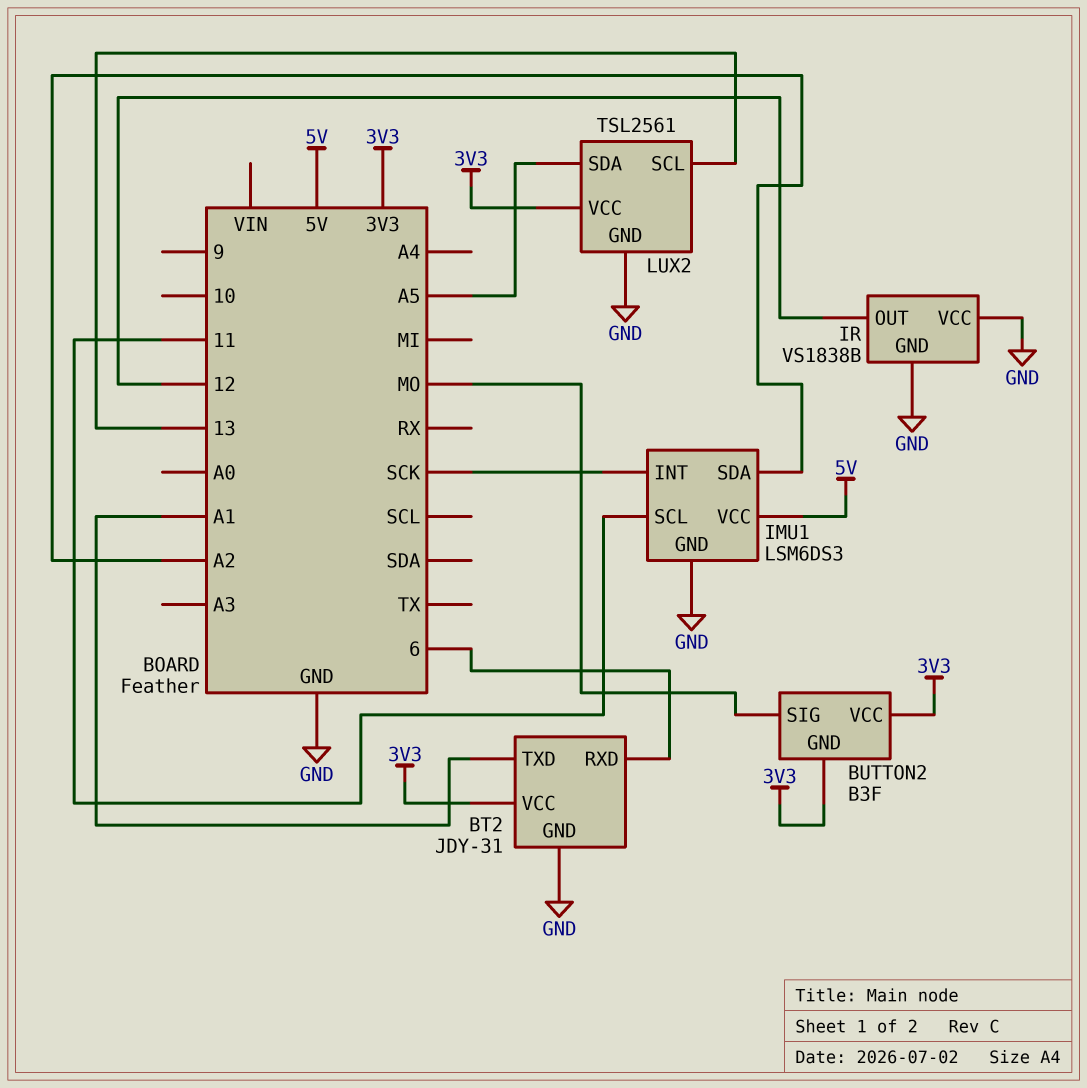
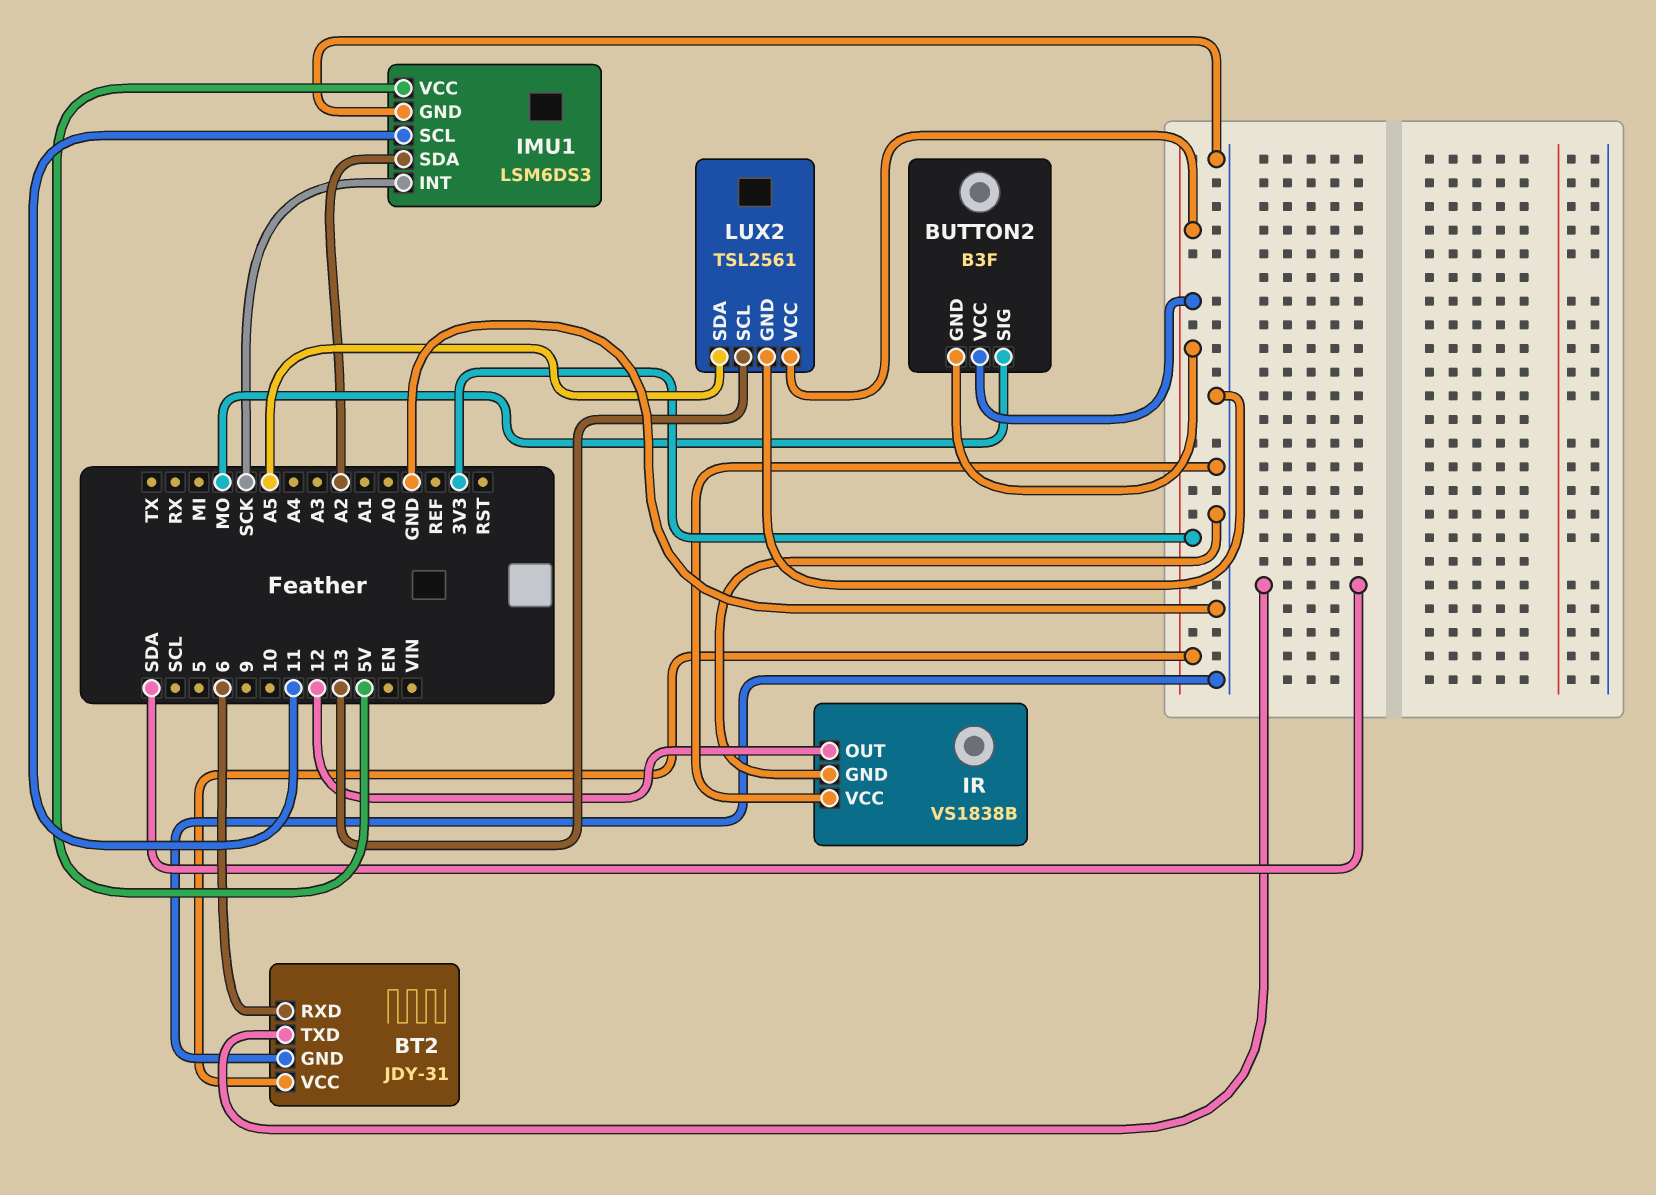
BT2 pin TXD: A1 -> SDA

